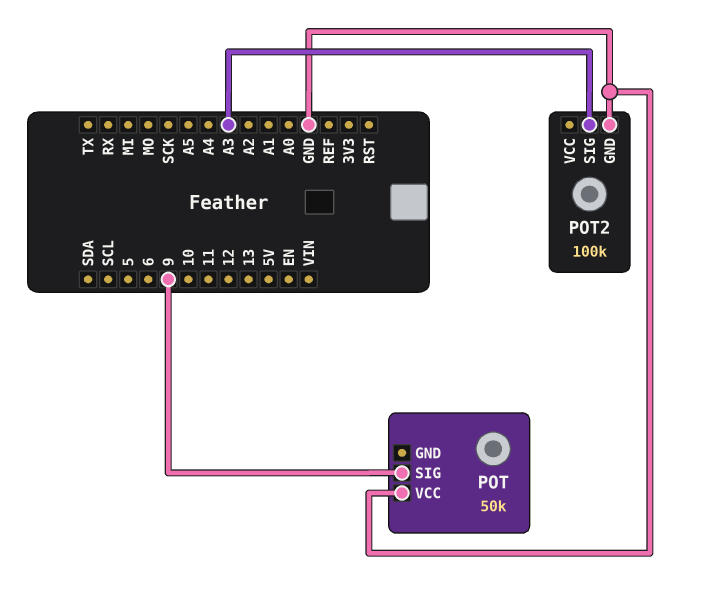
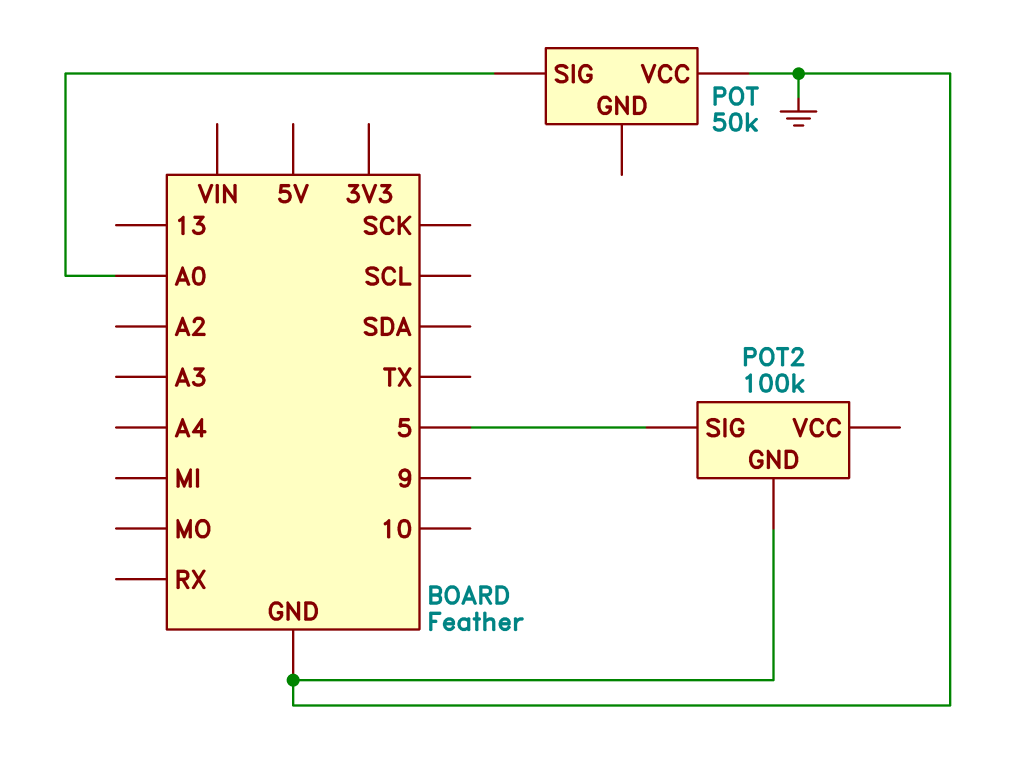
POT pin SIG: 9 -> A0
POT2 pin SIG: A3 -> 5

